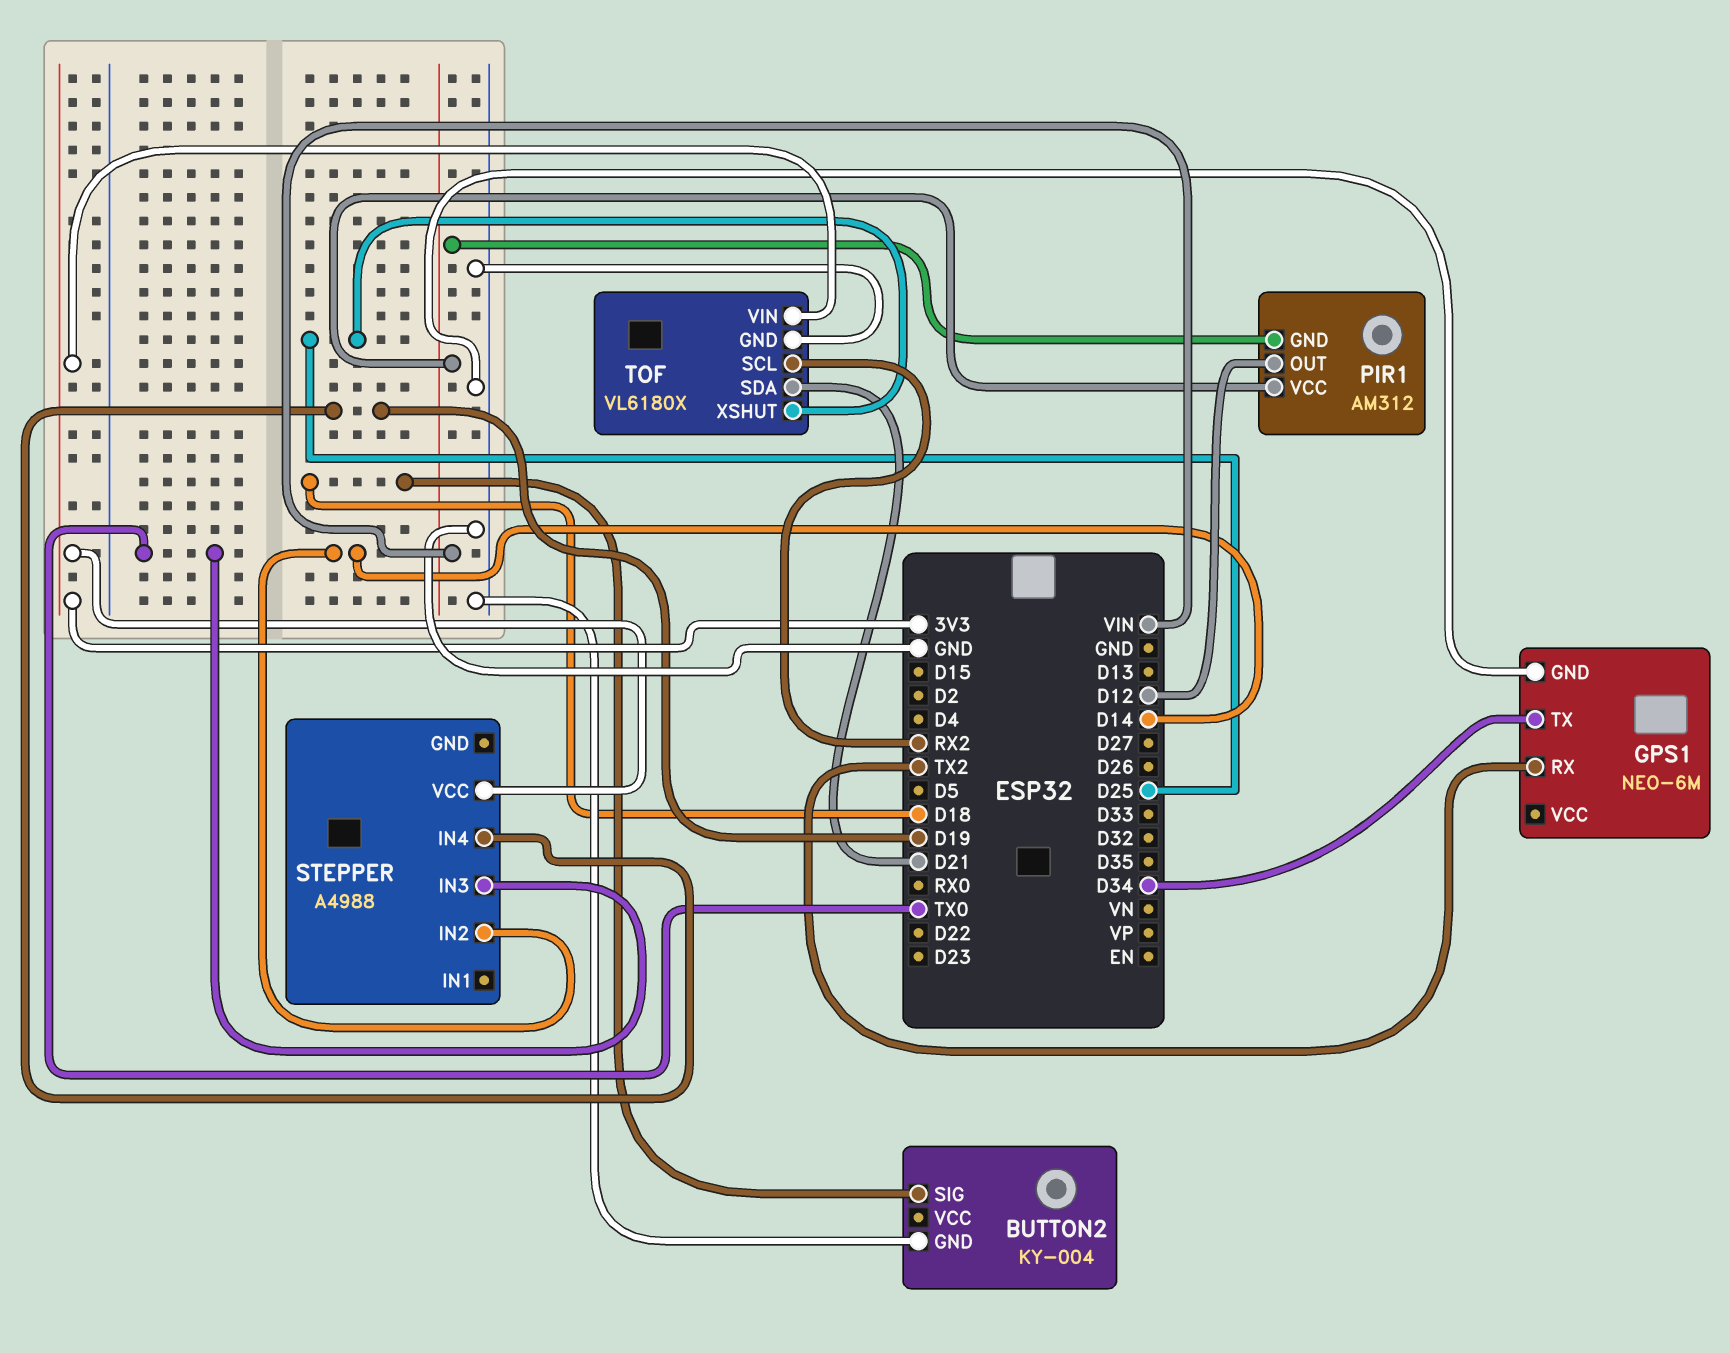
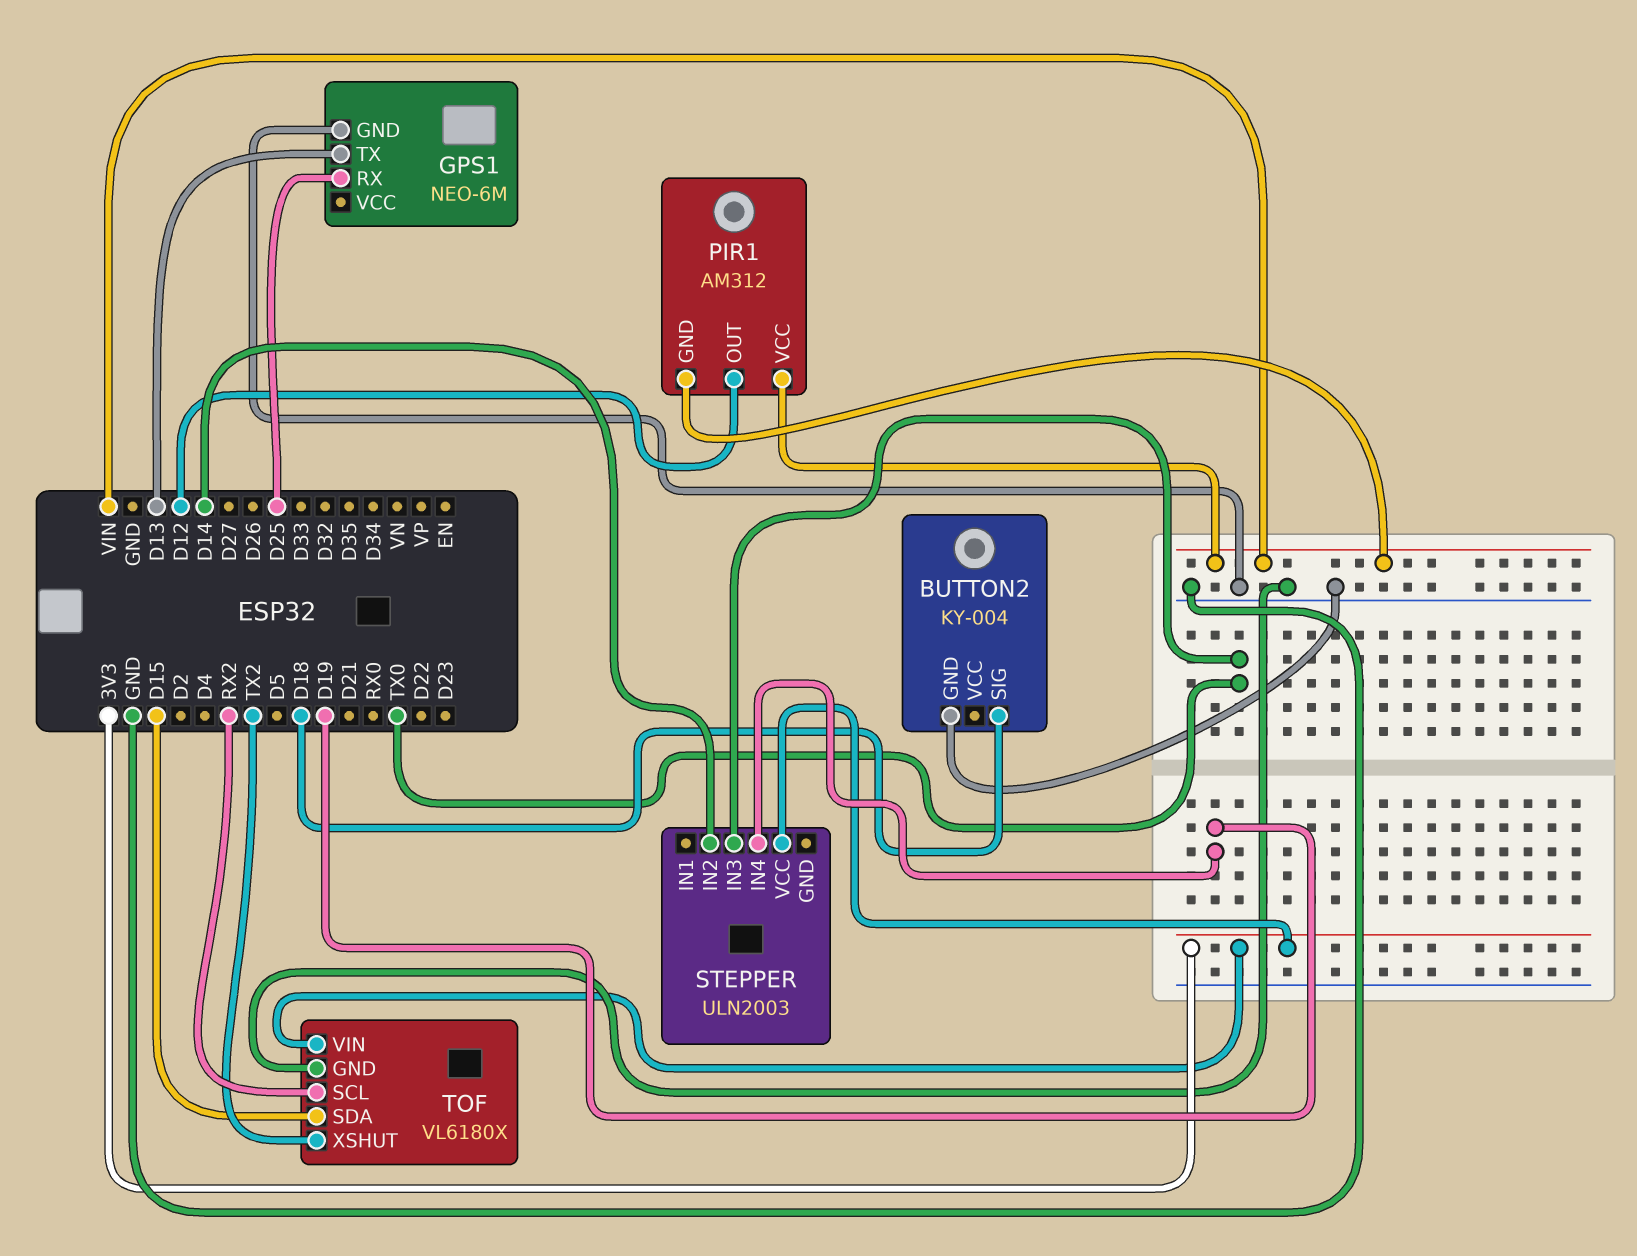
GPS1 pin RX: TX2 -> D25
GPS1 pin TX: D34 -> D13
STEPPER: A4988 -> ULN2003
TOF pin SDA: D21 -> D15
TOF pin XSHUT: D25 -> TX2

